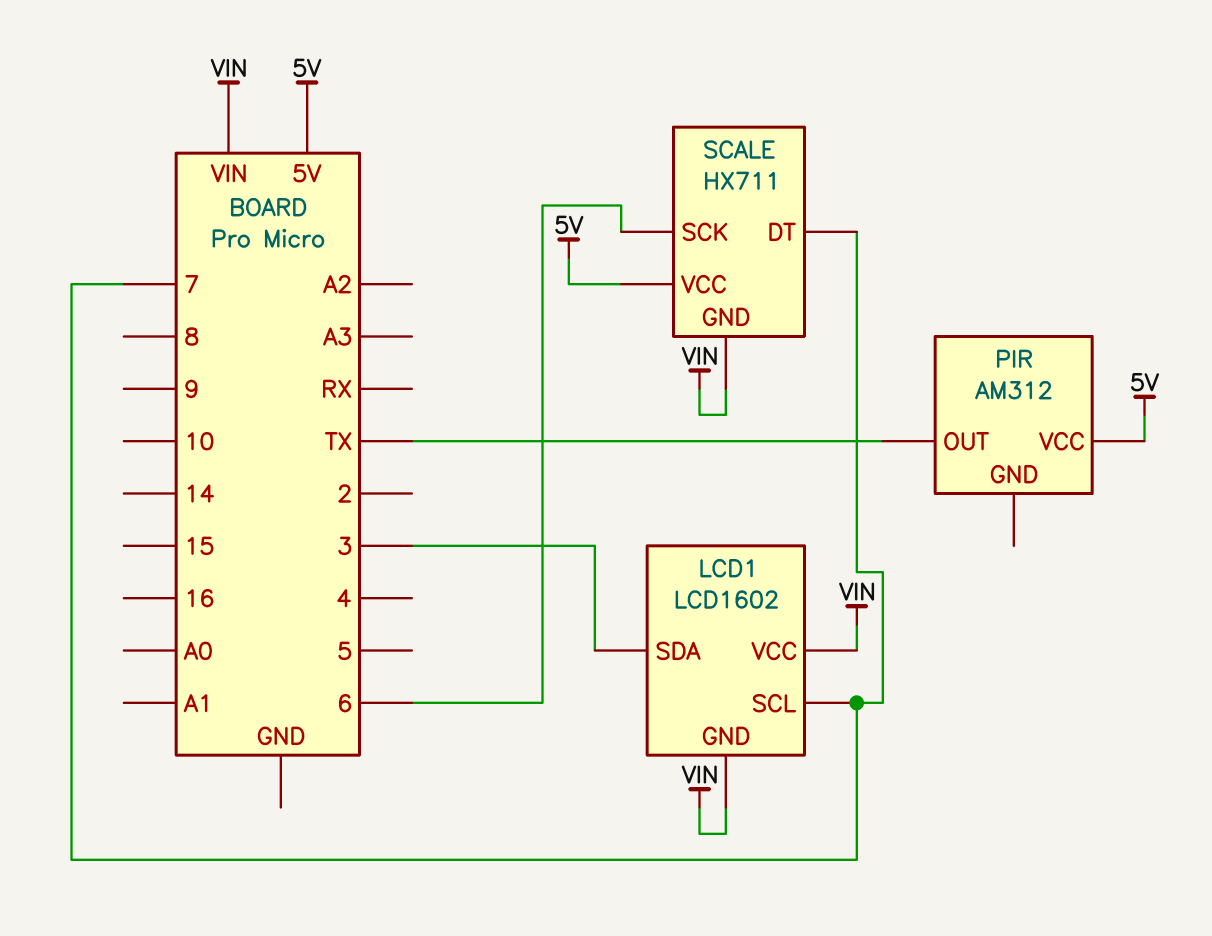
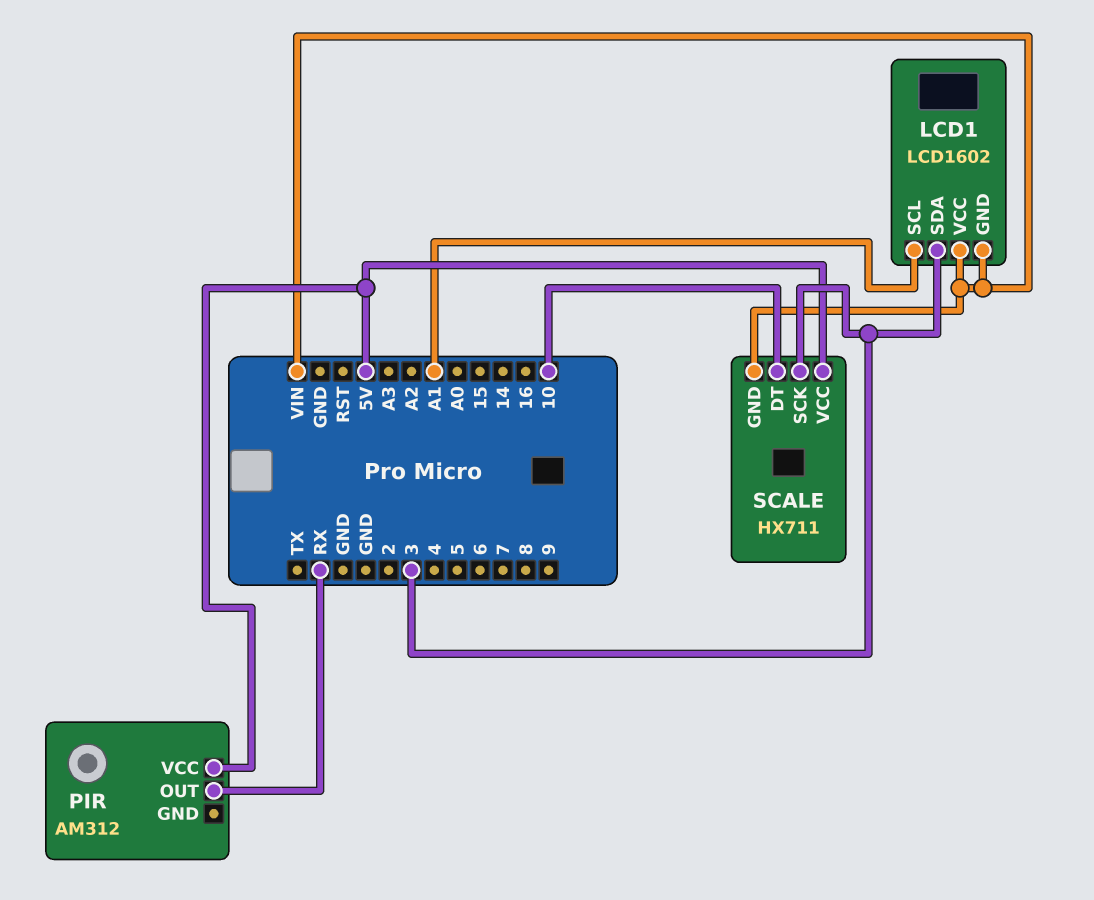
LCD1 pin SCL: 7 -> A1
PIR pin OUT: TX -> RX
SCALE pin DT: 7 -> 10
SCALE pin SCK: 6 -> 3

